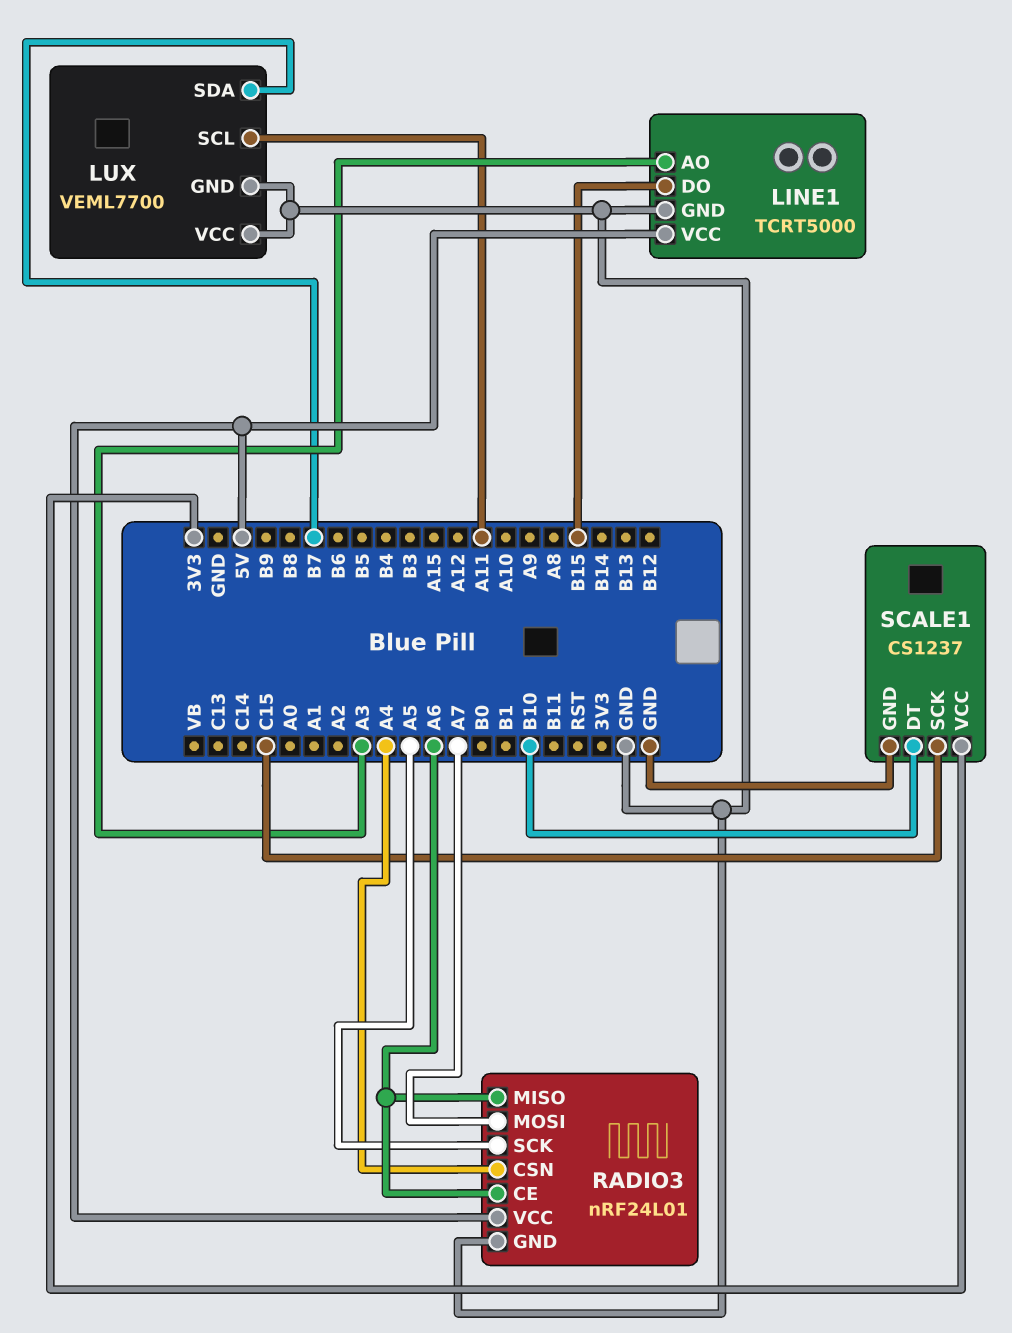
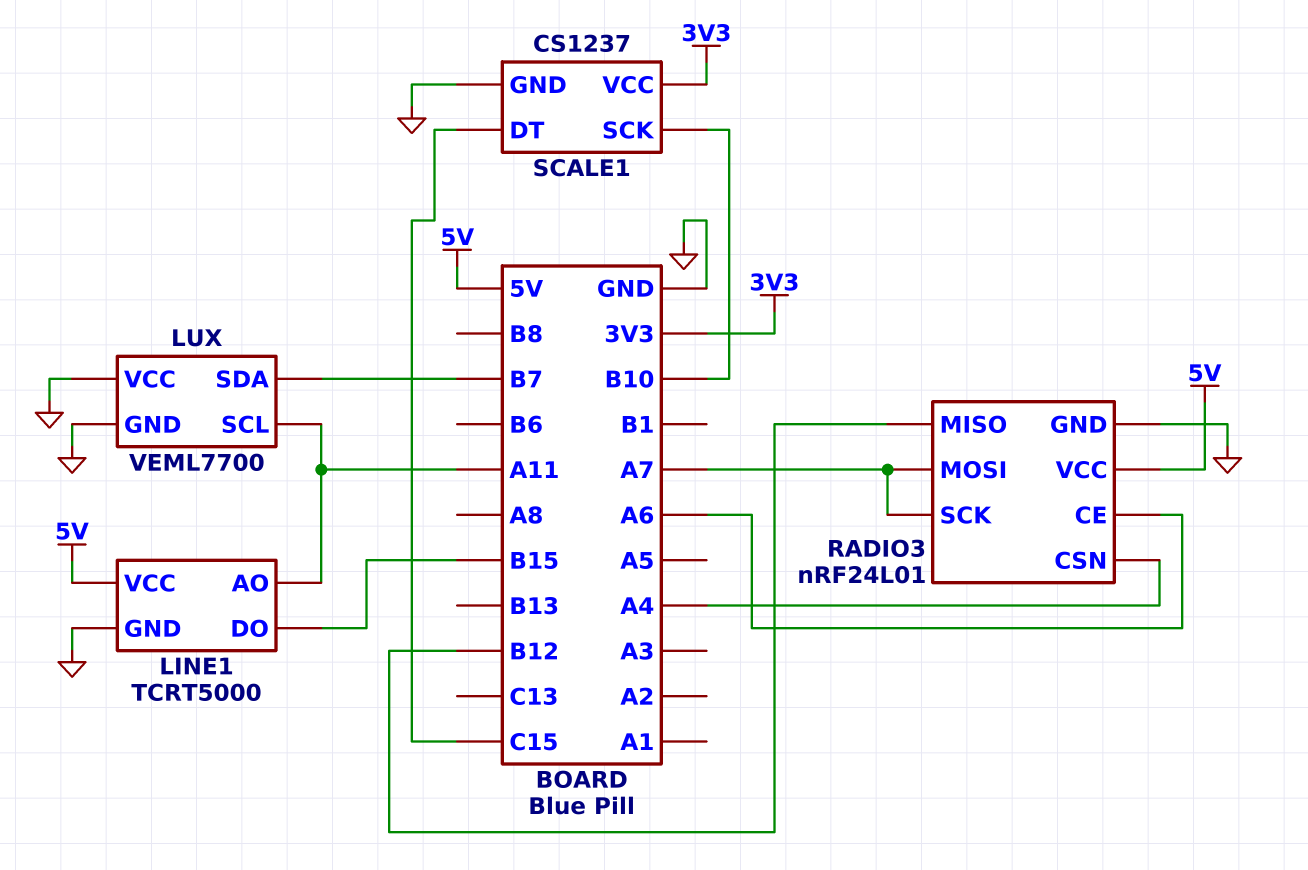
LINE1 pin AO: A3 -> A11
RADIO3 pin MISO: A6 -> B12
RADIO3 pin SCK: A5 -> A7
SCALE1 pin DT: B10 -> C15
SCALE1 pin SCK: C15 -> B10

